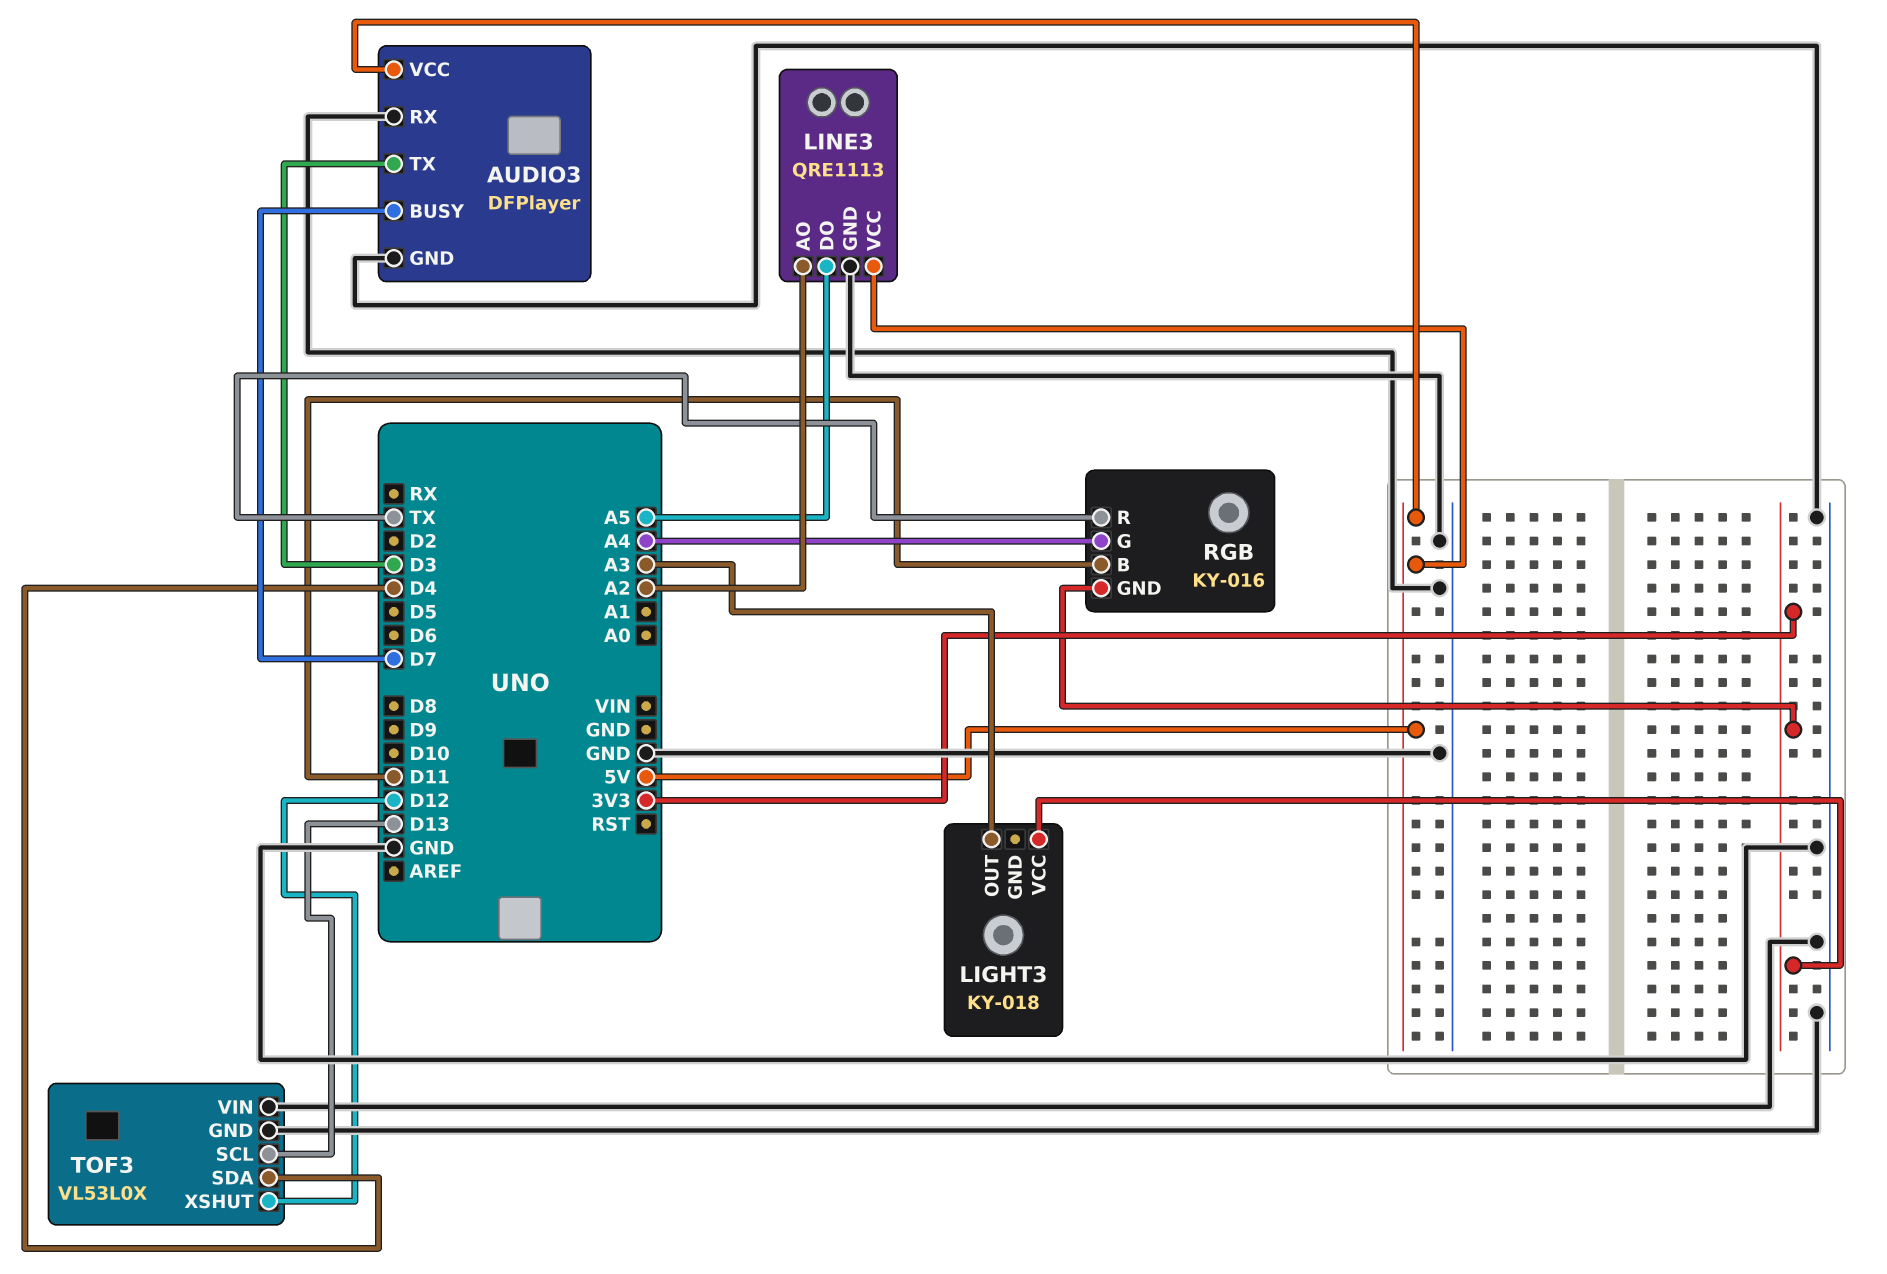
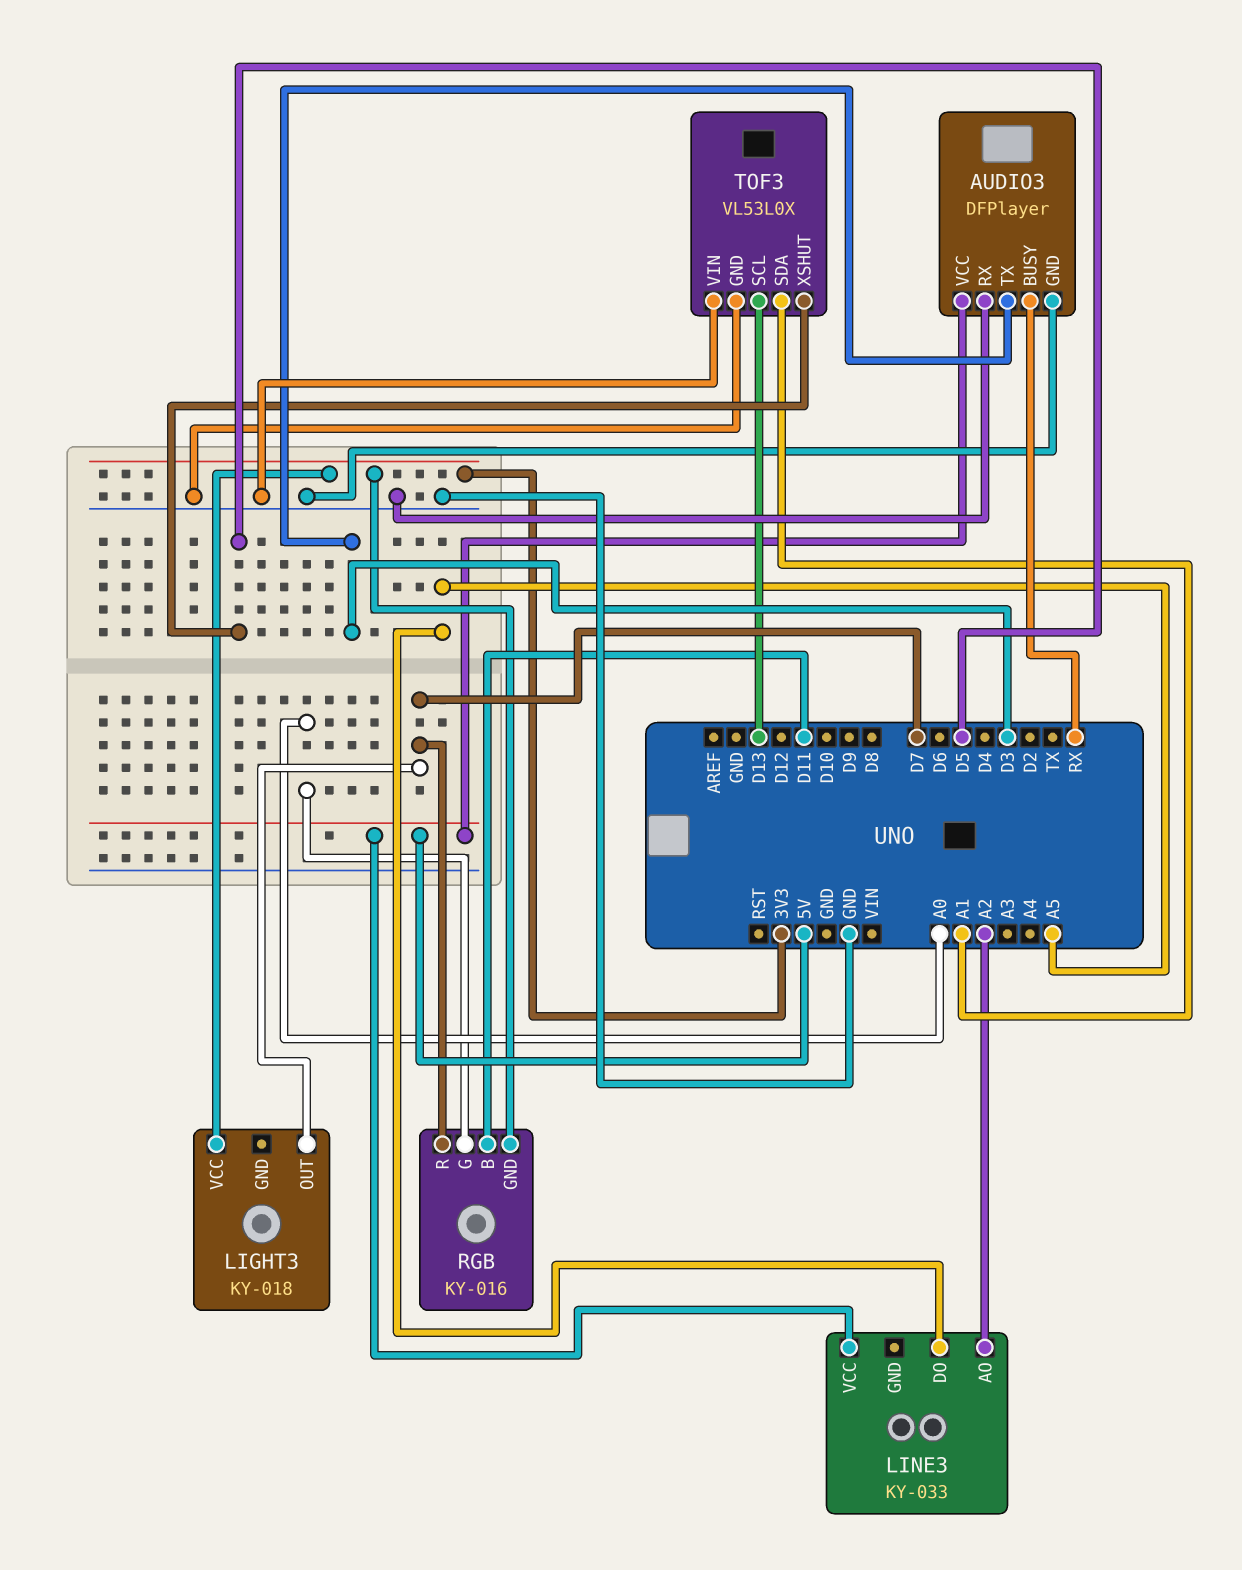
AUDIO3 pin BUSY: D7 -> RX
LIGHT3 pin OUT: A3 -> D7
LINE3: QRE1113 -> KY-033
LINE3 pin GND: GND -> none
RGB pin G: A4 -> A0
RGB pin R: TX -> D7
TOF3 pin SDA: D4 -> A1
TOF3 pin XSHUT: D12 -> D5

